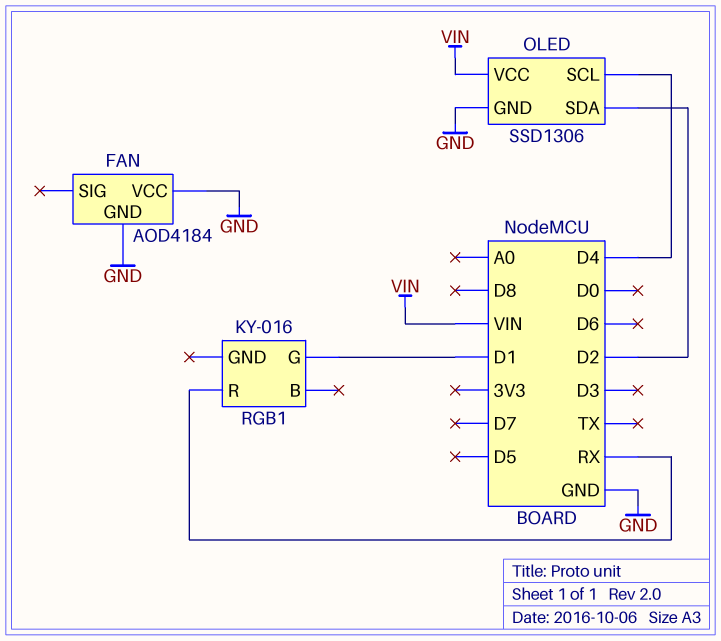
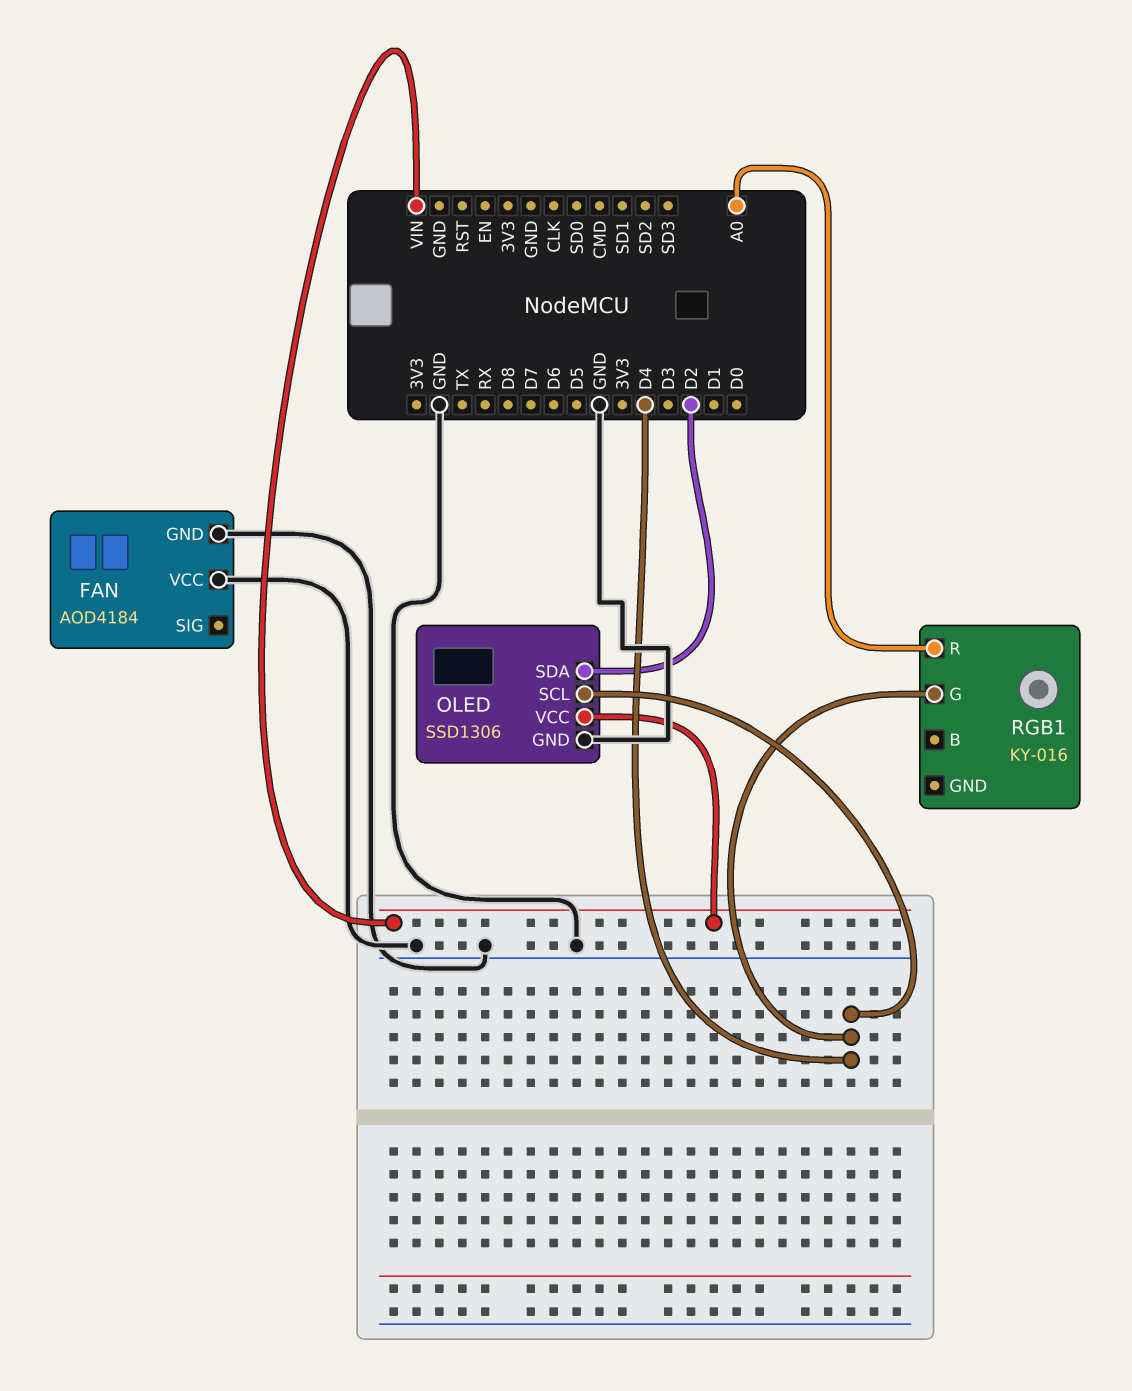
RGB1 pin G: D1 -> D4
RGB1 pin R: RX -> A0

